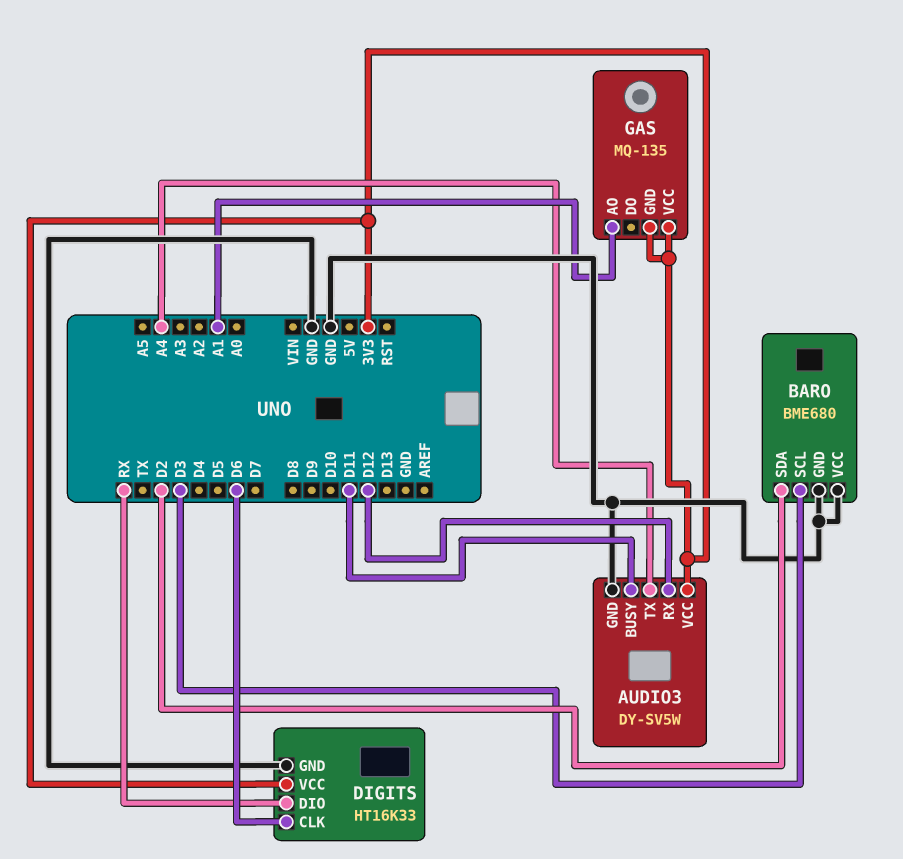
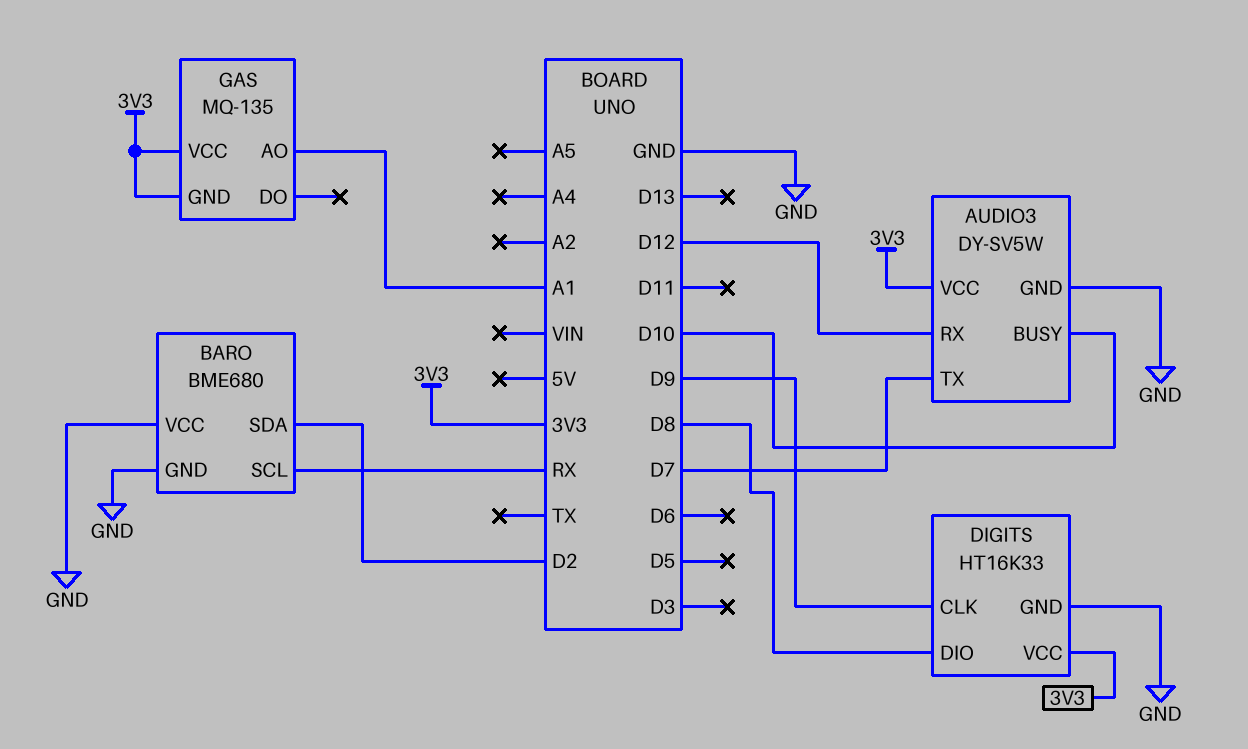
AUDIO3 pin BUSY: D11 -> D10
AUDIO3 pin TX: A4 -> D7
BARO pin SCL: D3 -> RX
DIGITS pin CLK: D6 -> D9
DIGITS pin DIO: RX -> D8

